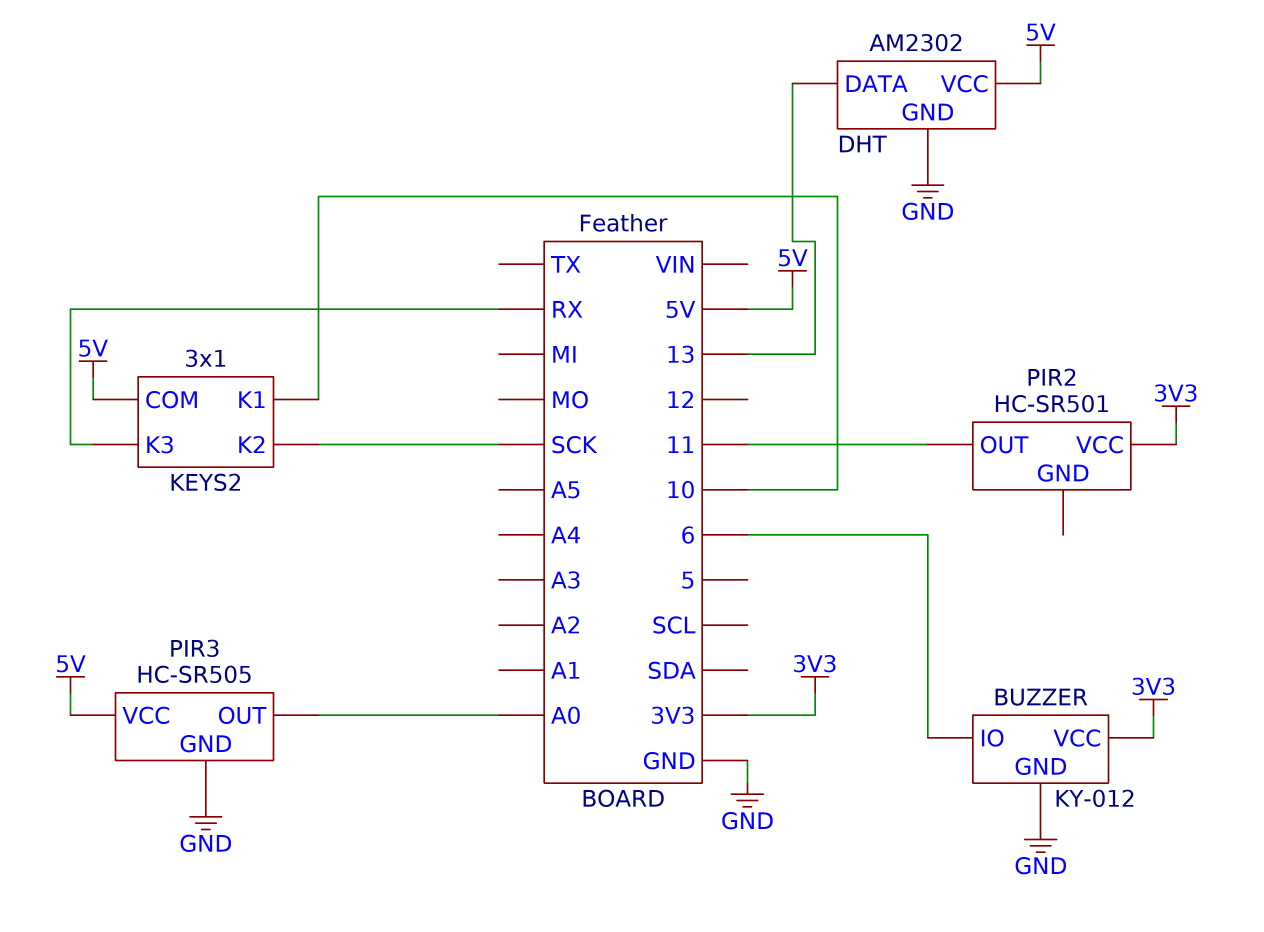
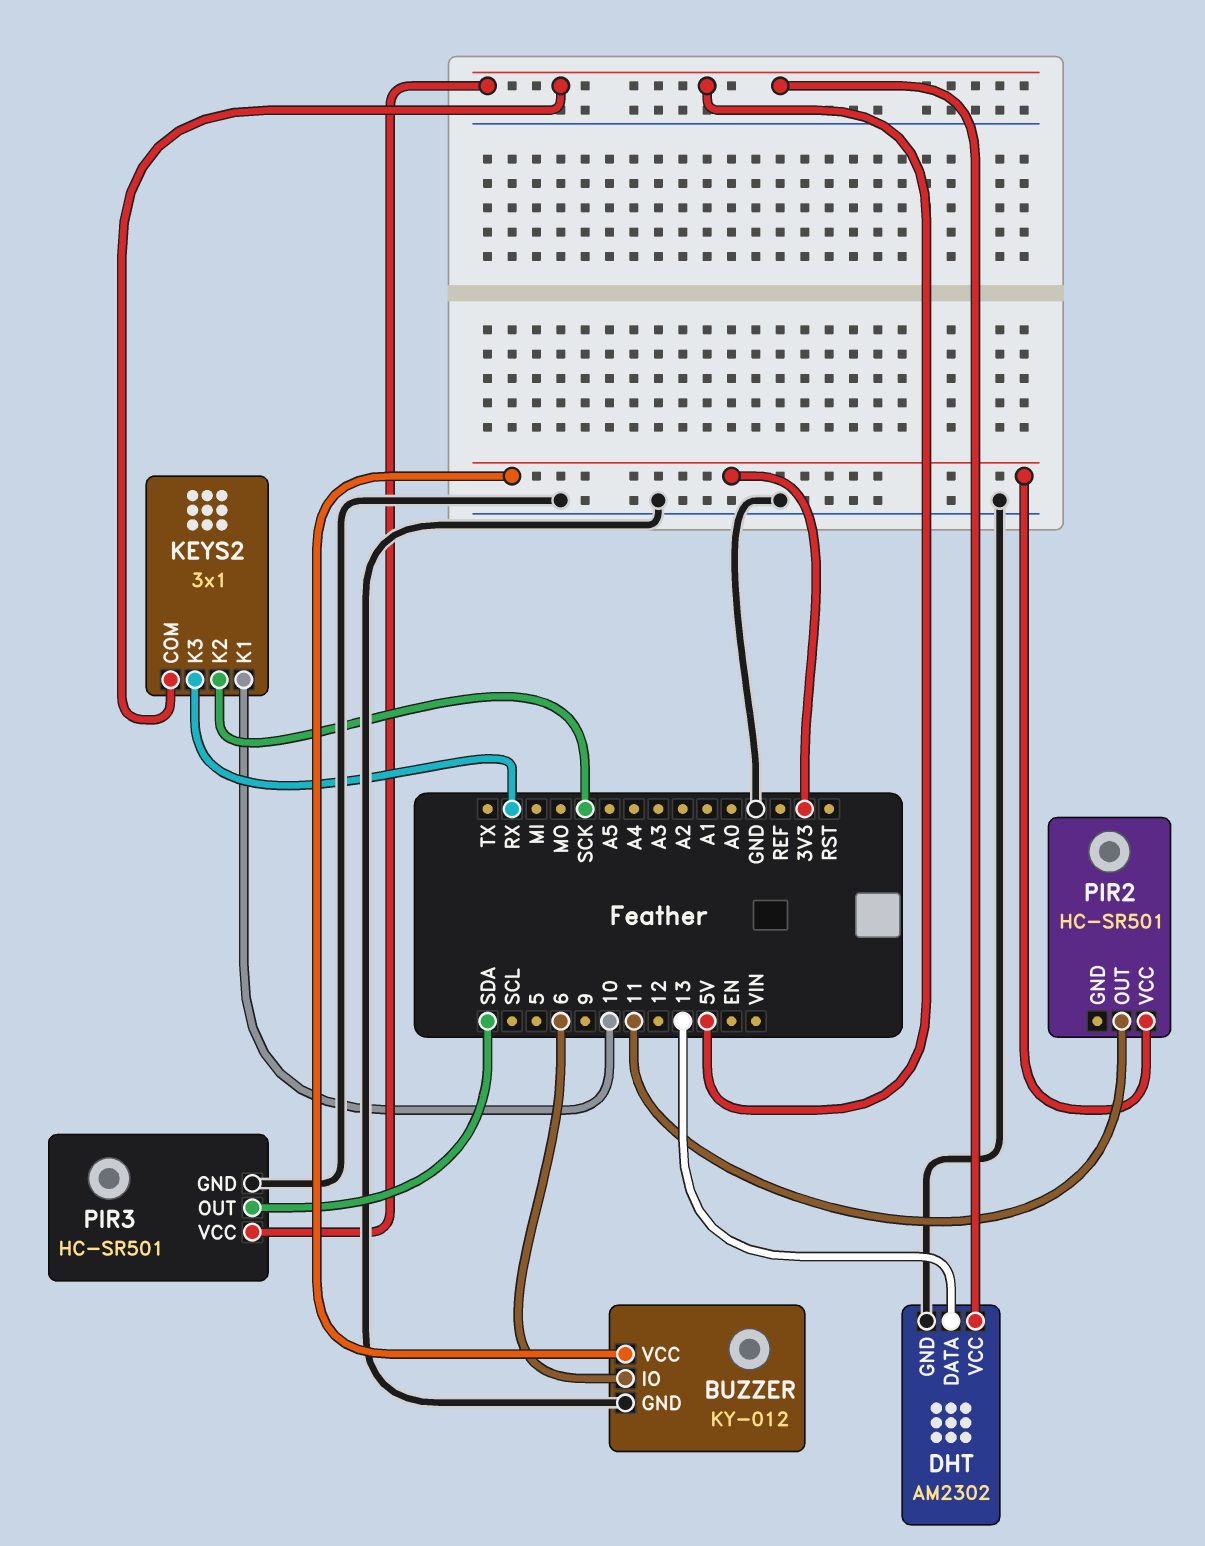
PIR3: HC-SR505 -> HC-SR501
PIR3 pin OUT: A0 -> SDA

